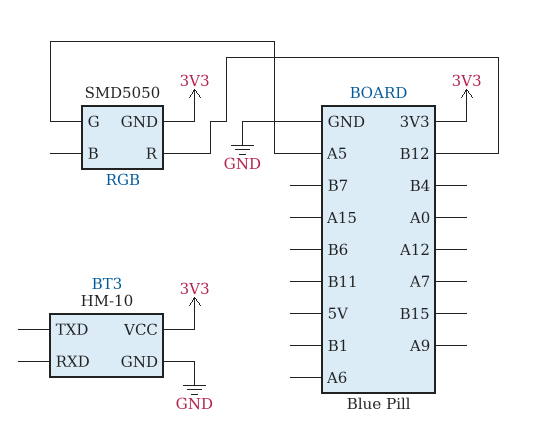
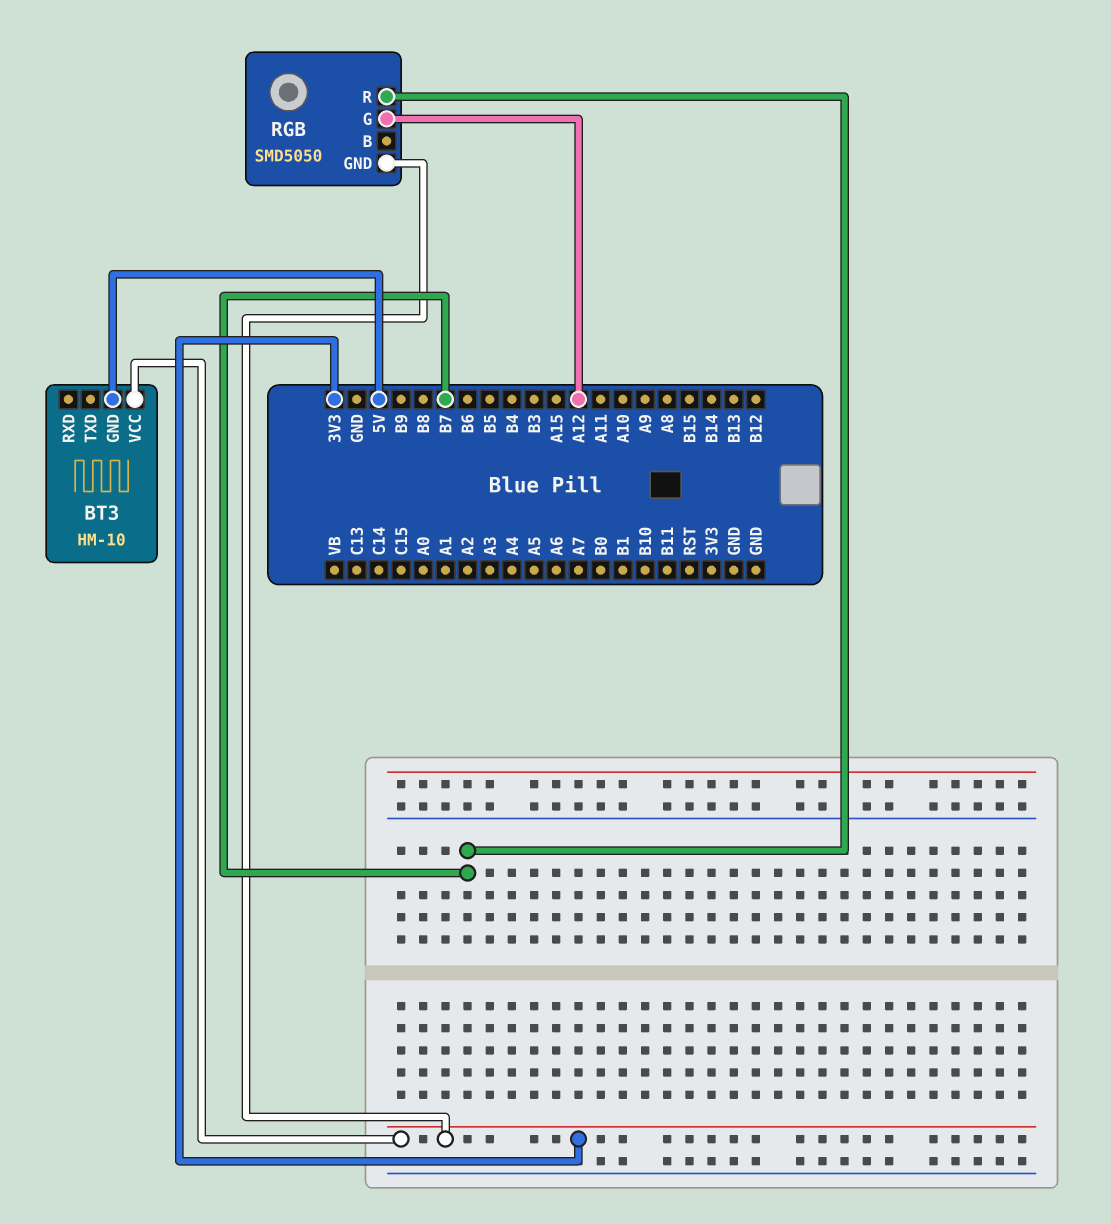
BT3 pin GND: GND -> 5V
RGB pin G: A5 -> A12
RGB pin R: B12 -> B7

